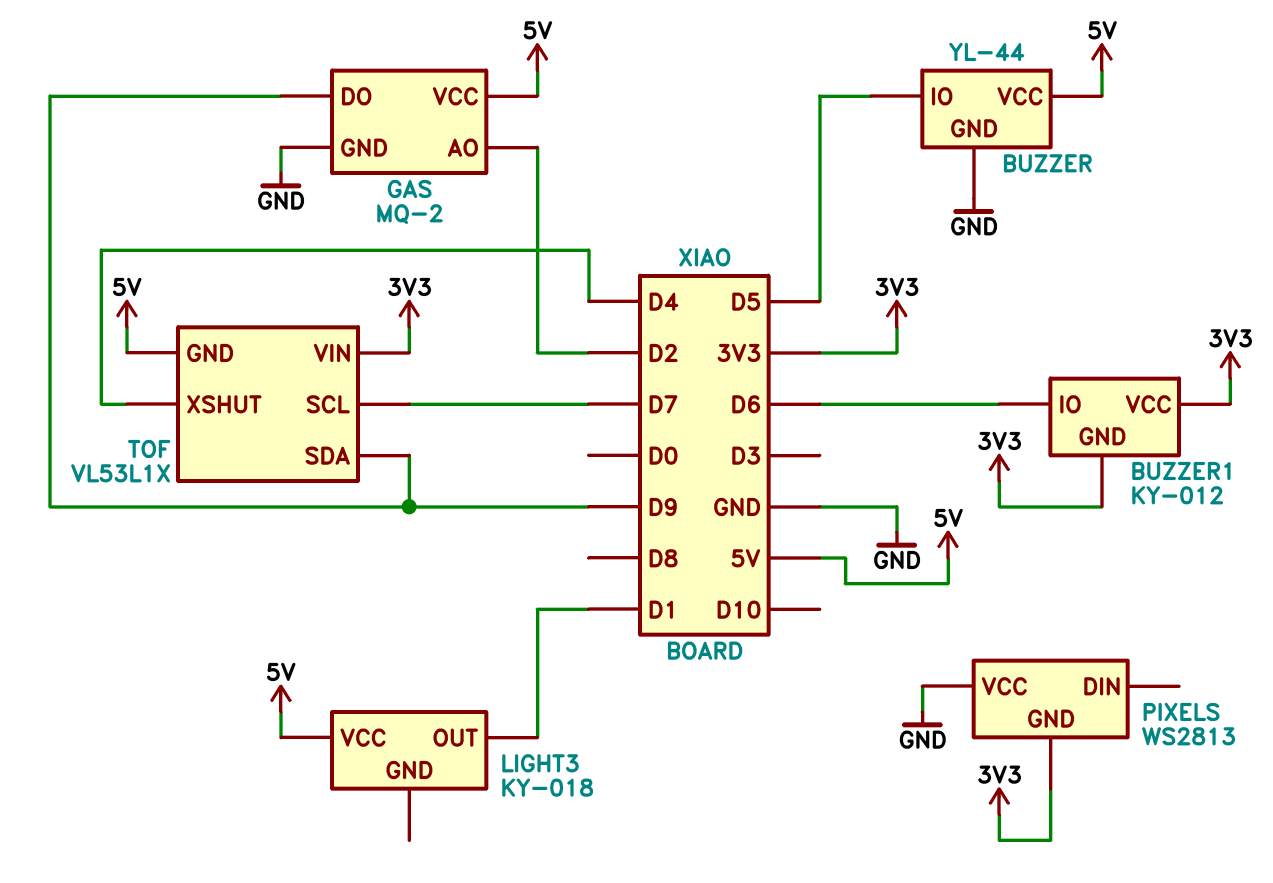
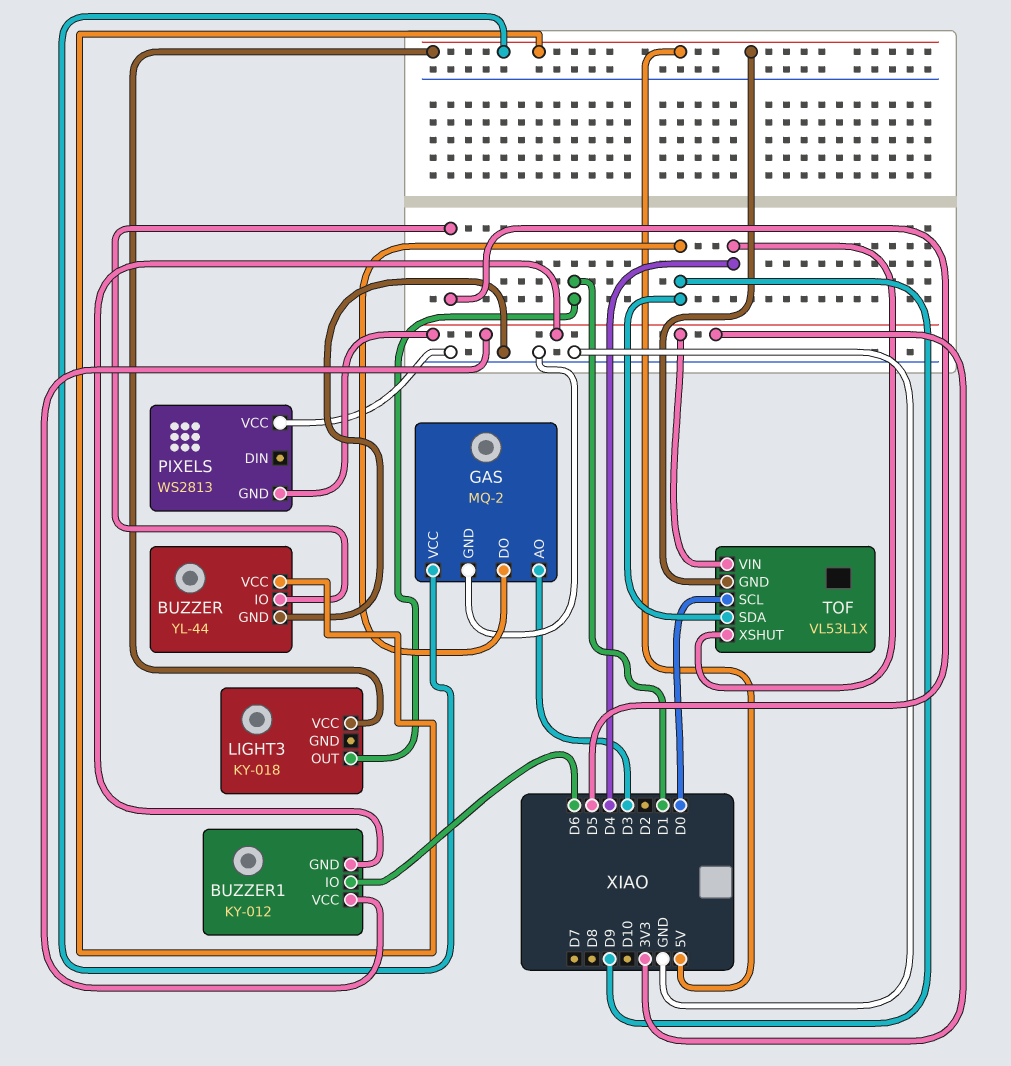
GAS pin AO: D2 -> D3
TOF pin SCL: D7 -> D0

